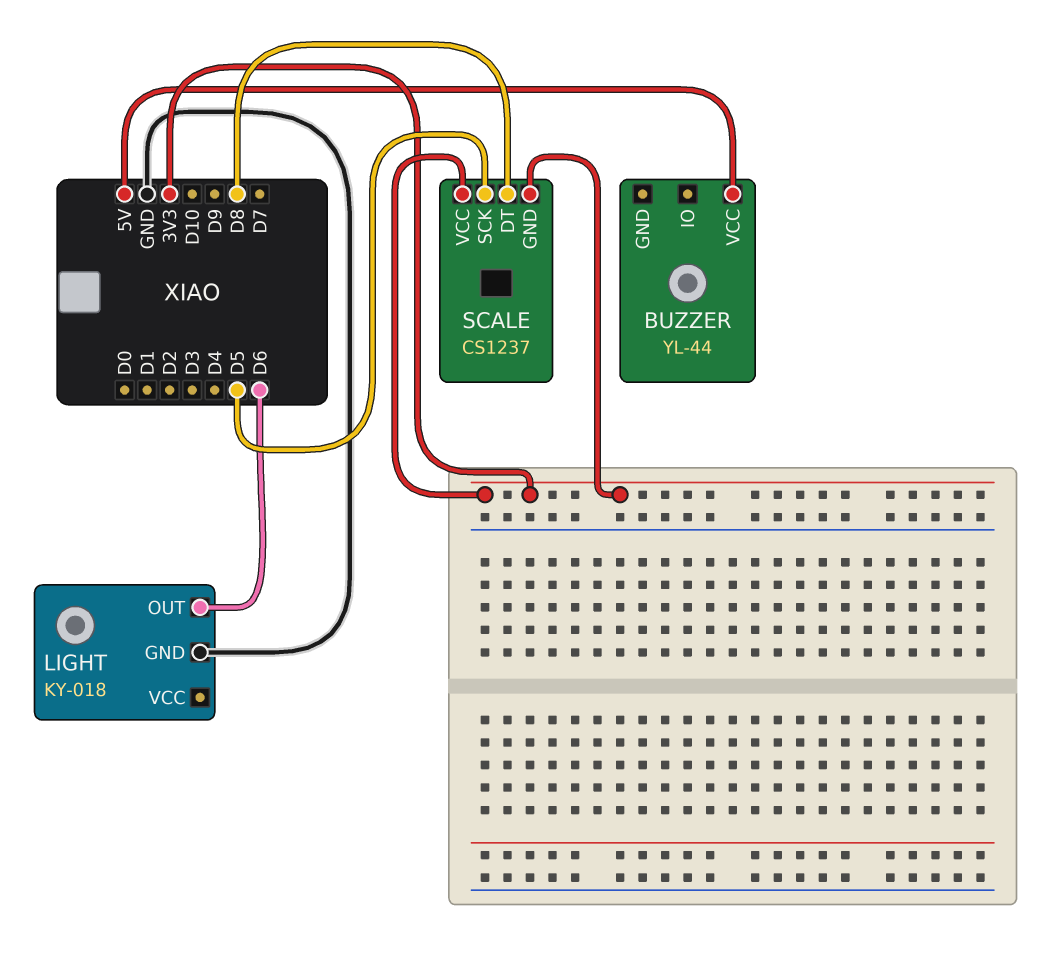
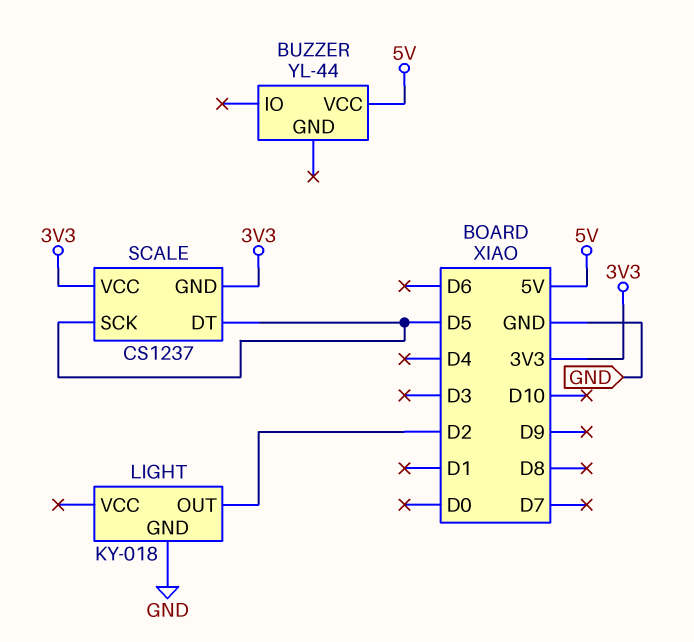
LIGHT pin OUT: D6 -> D2
SCALE pin DT: D8 -> D5

